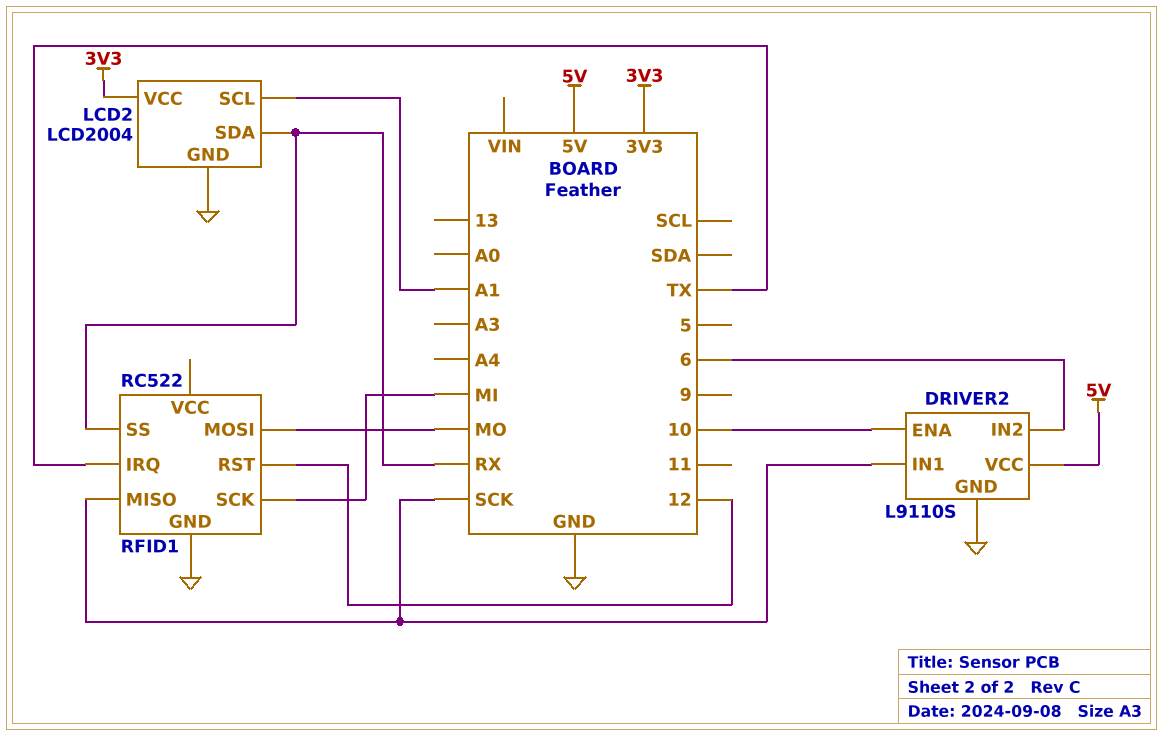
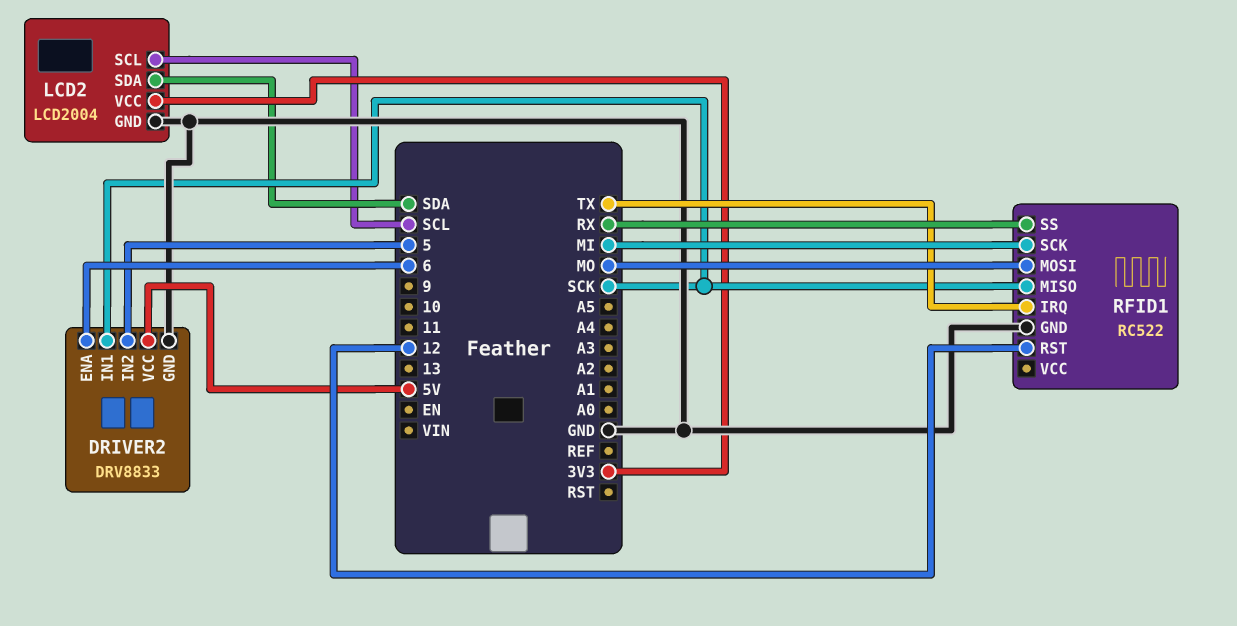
DRIVER2: L9110S -> DRV8833
DRIVER2 pin ENA: 10 -> 6
DRIVER2 pin IN2: 6 -> 5
LCD2 pin SCL: A1 -> SCL
LCD2 pin SDA: RX -> SDA

